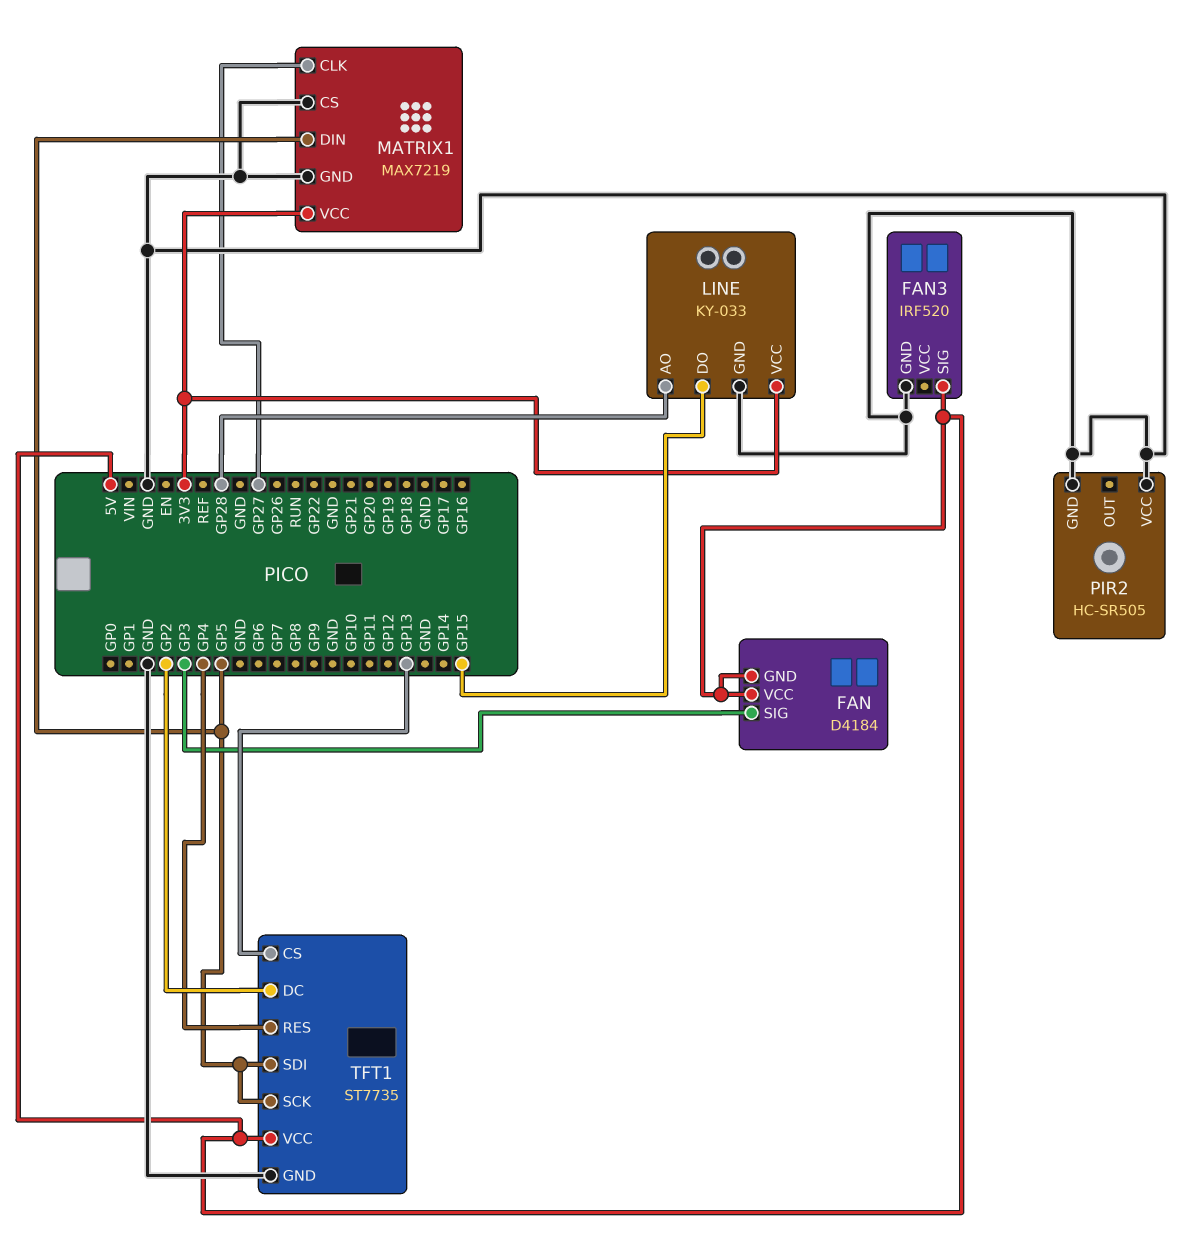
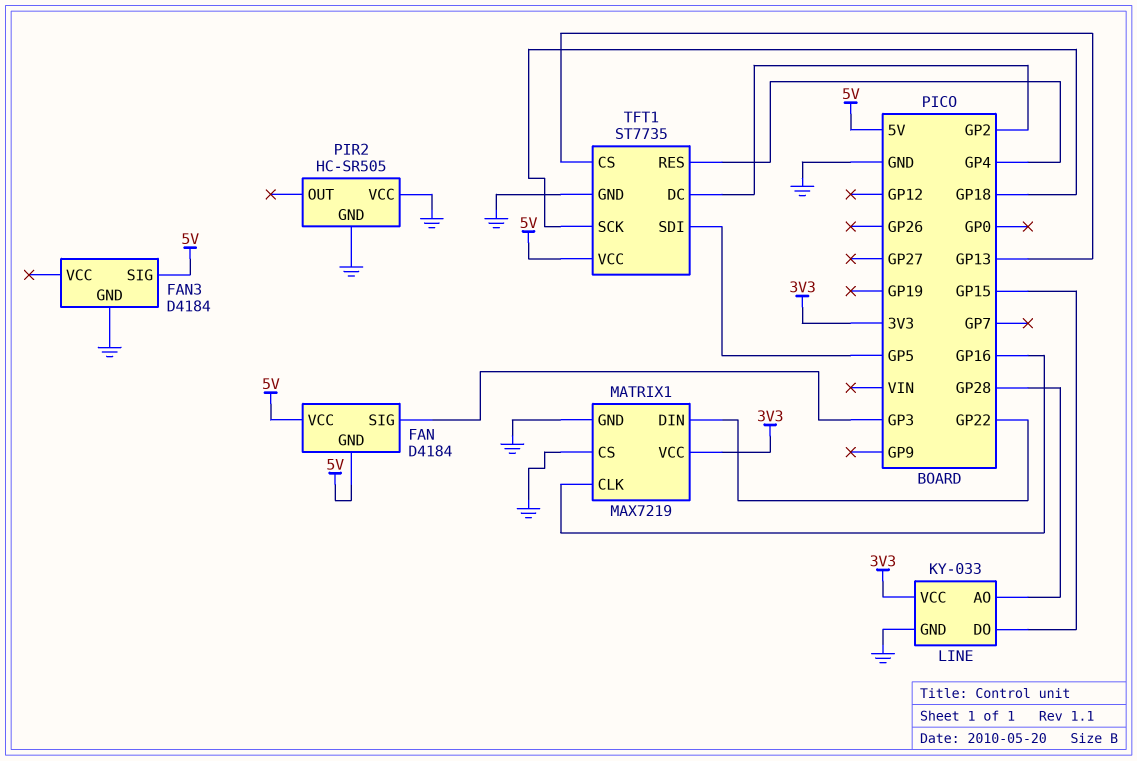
FAN3: IRF520 -> D4184
MATRIX1 pin CLK: GP27 -> GP16
MATRIX1 pin DIN: GP5 -> GP22
TFT1 pin SCK: GP5 -> GP18

